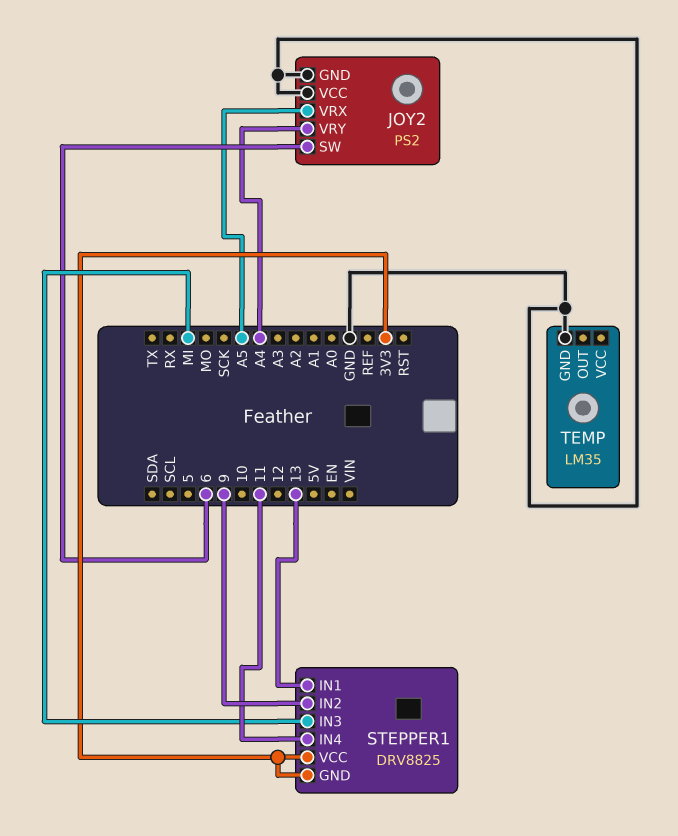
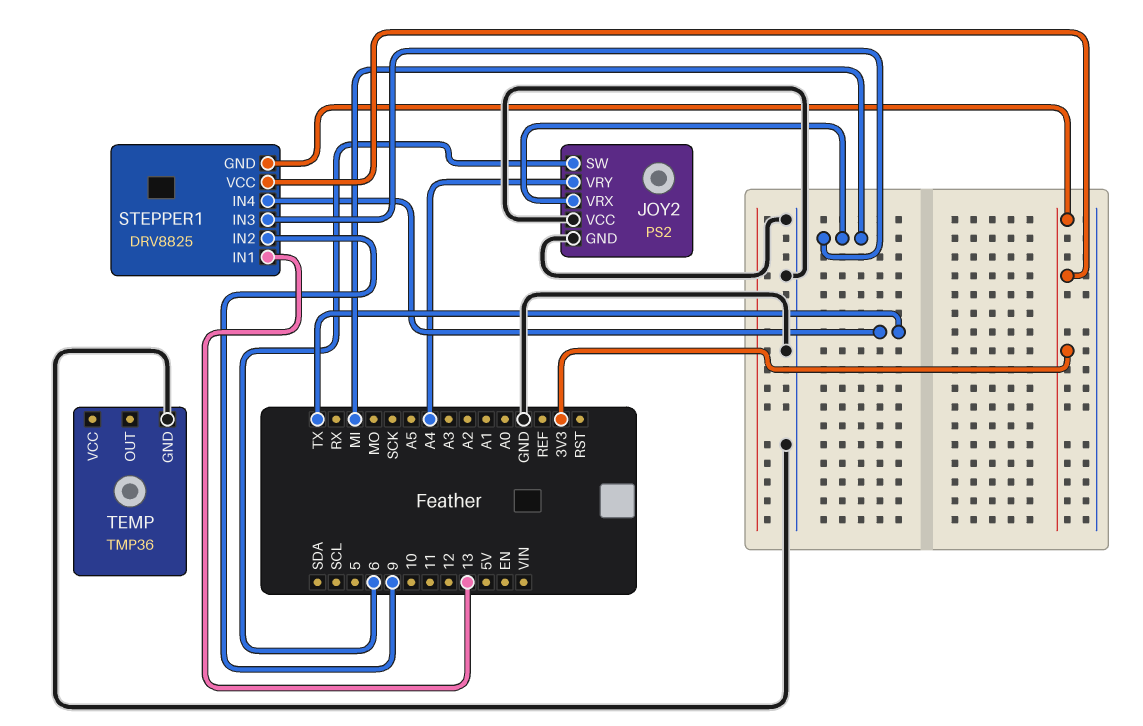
JOY2 pin VRX: A5 -> MI
STEPPER1 pin IN4: 11 -> TX
TEMP: LM35 -> TMP36

